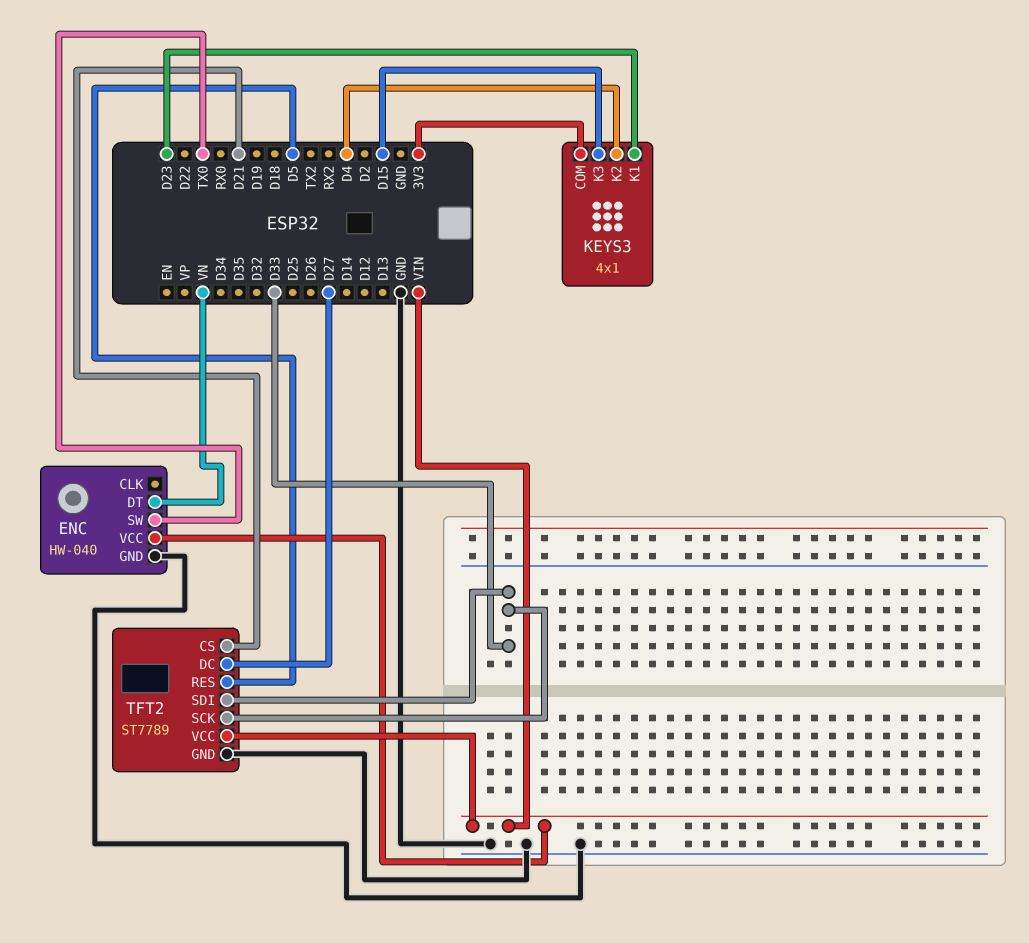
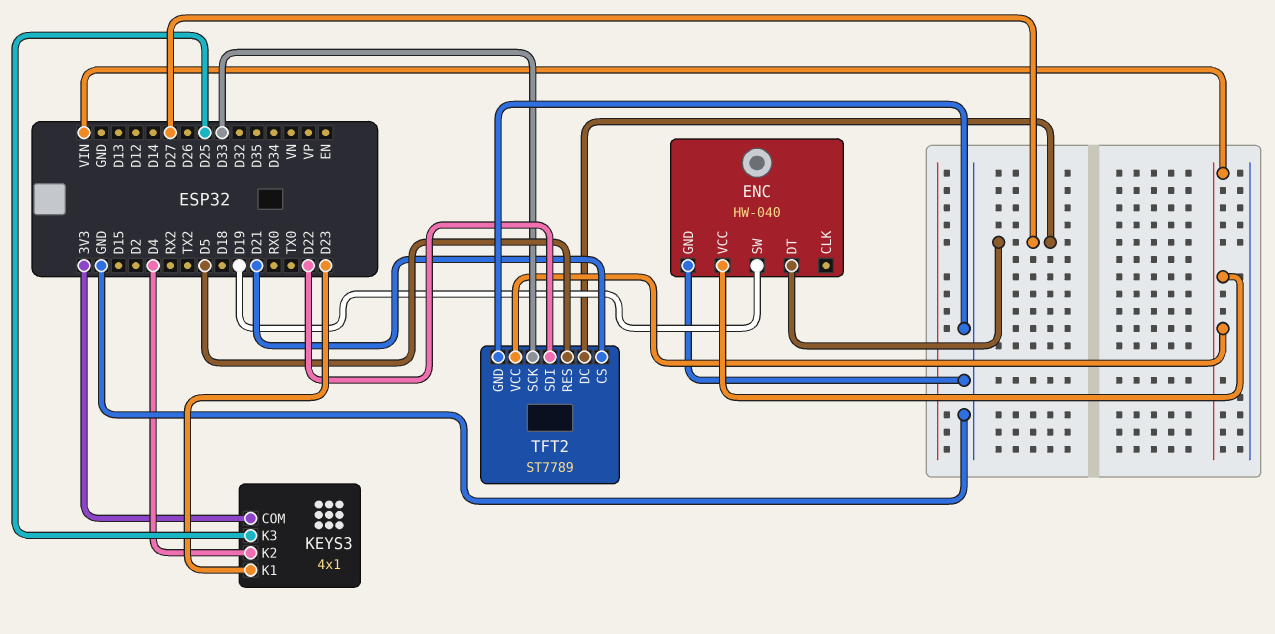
ENC pin DT: VN -> D27
ENC pin SW: TX0 -> D19
KEYS3 pin K3: D15 -> D25
TFT2 pin SDI: D33 -> D22

